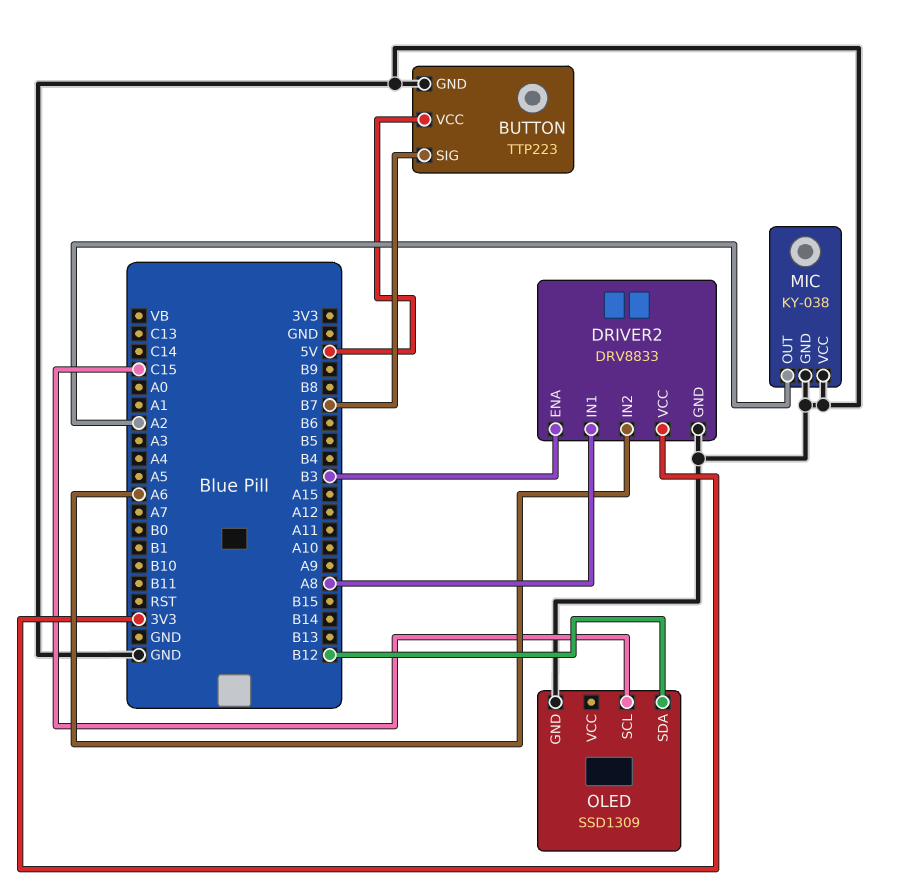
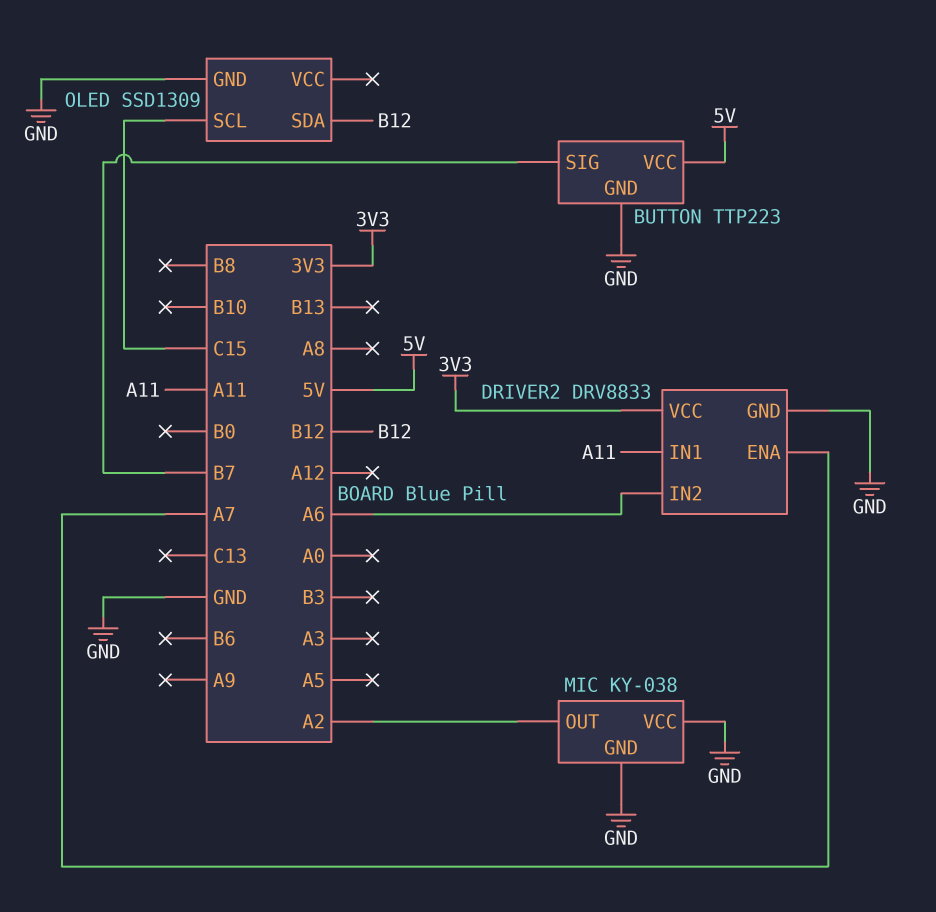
DRIVER2 pin ENA: B3 -> A7
DRIVER2 pin IN1: A8 -> A11

